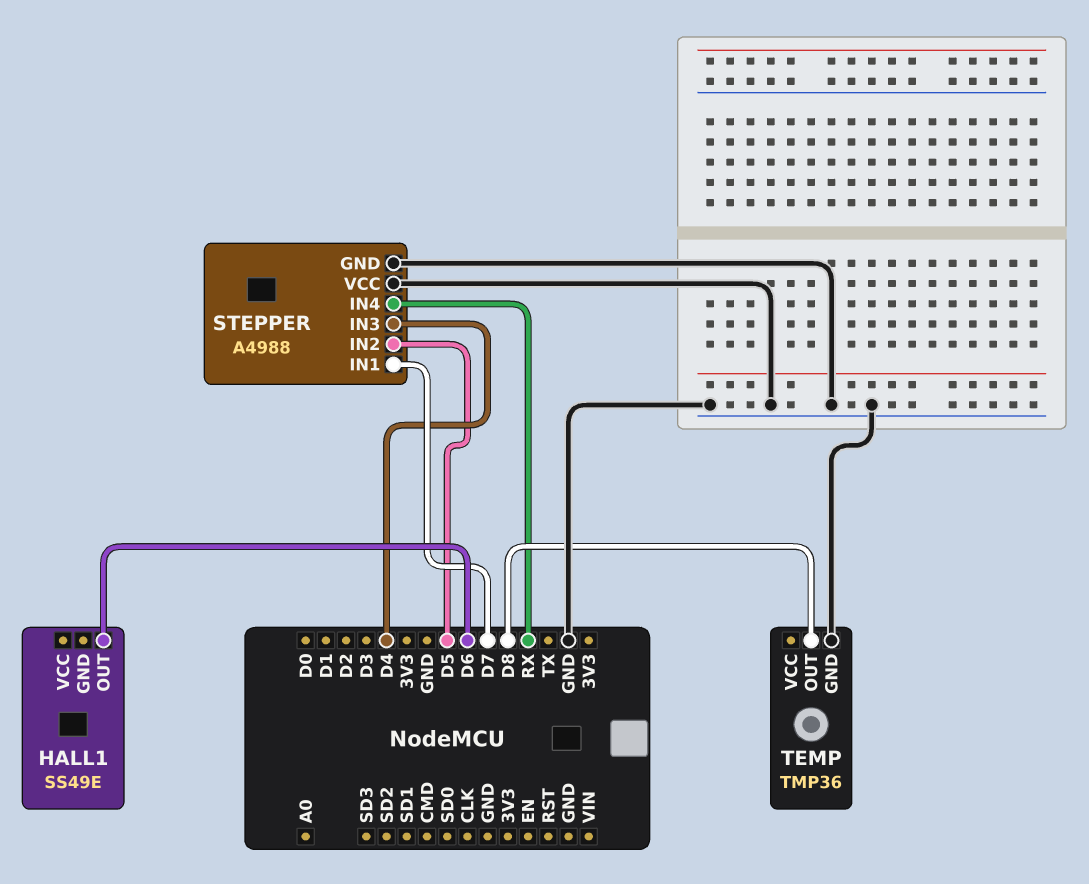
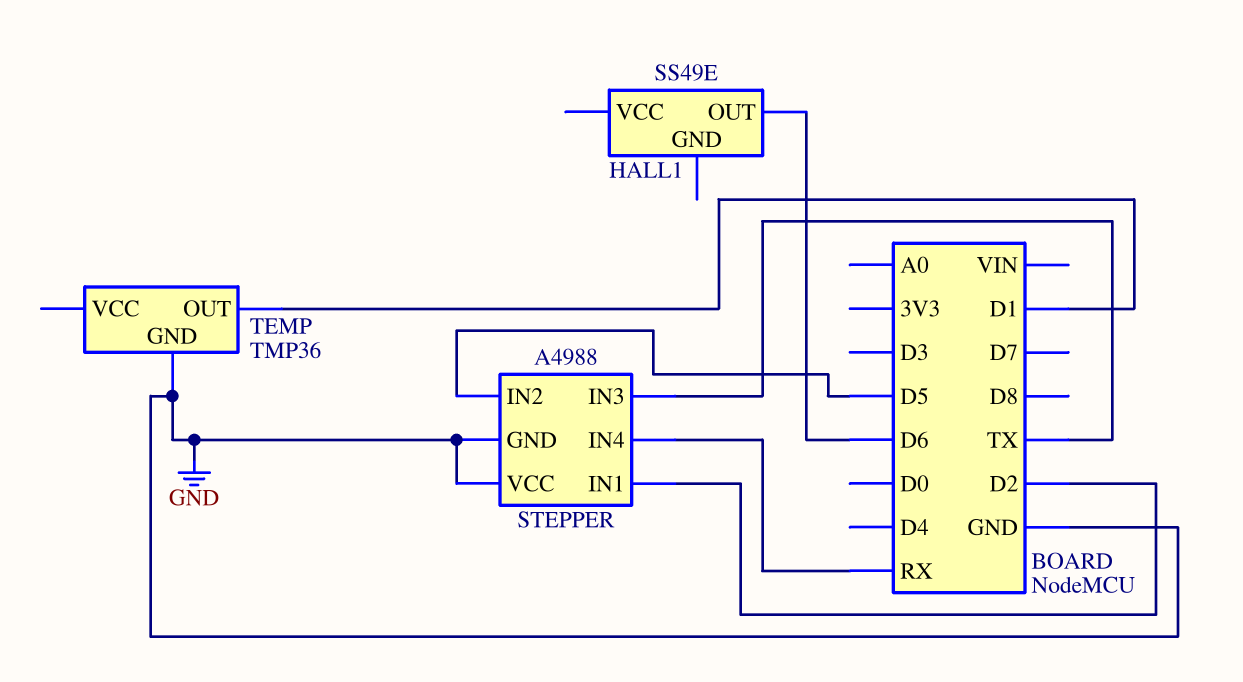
STEPPER pin IN1: D7 -> D2
STEPPER pin IN3: D4 -> TX
TEMP pin OUT: D8 -> D1

